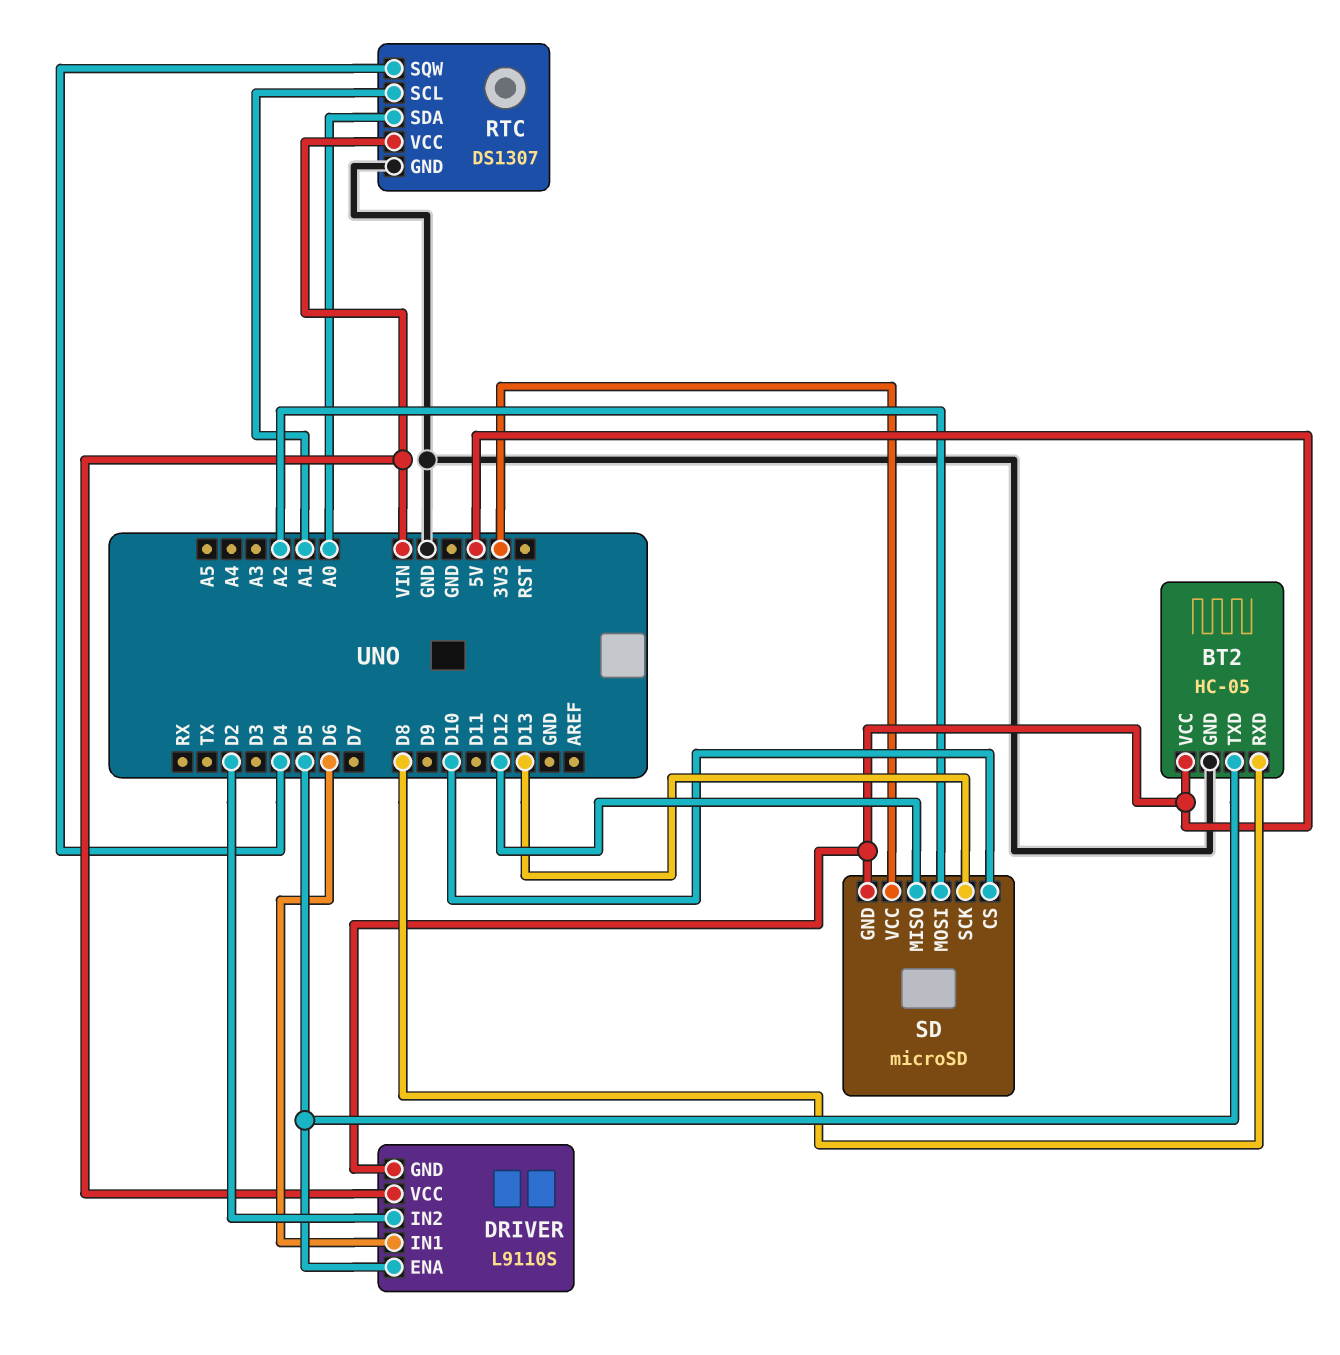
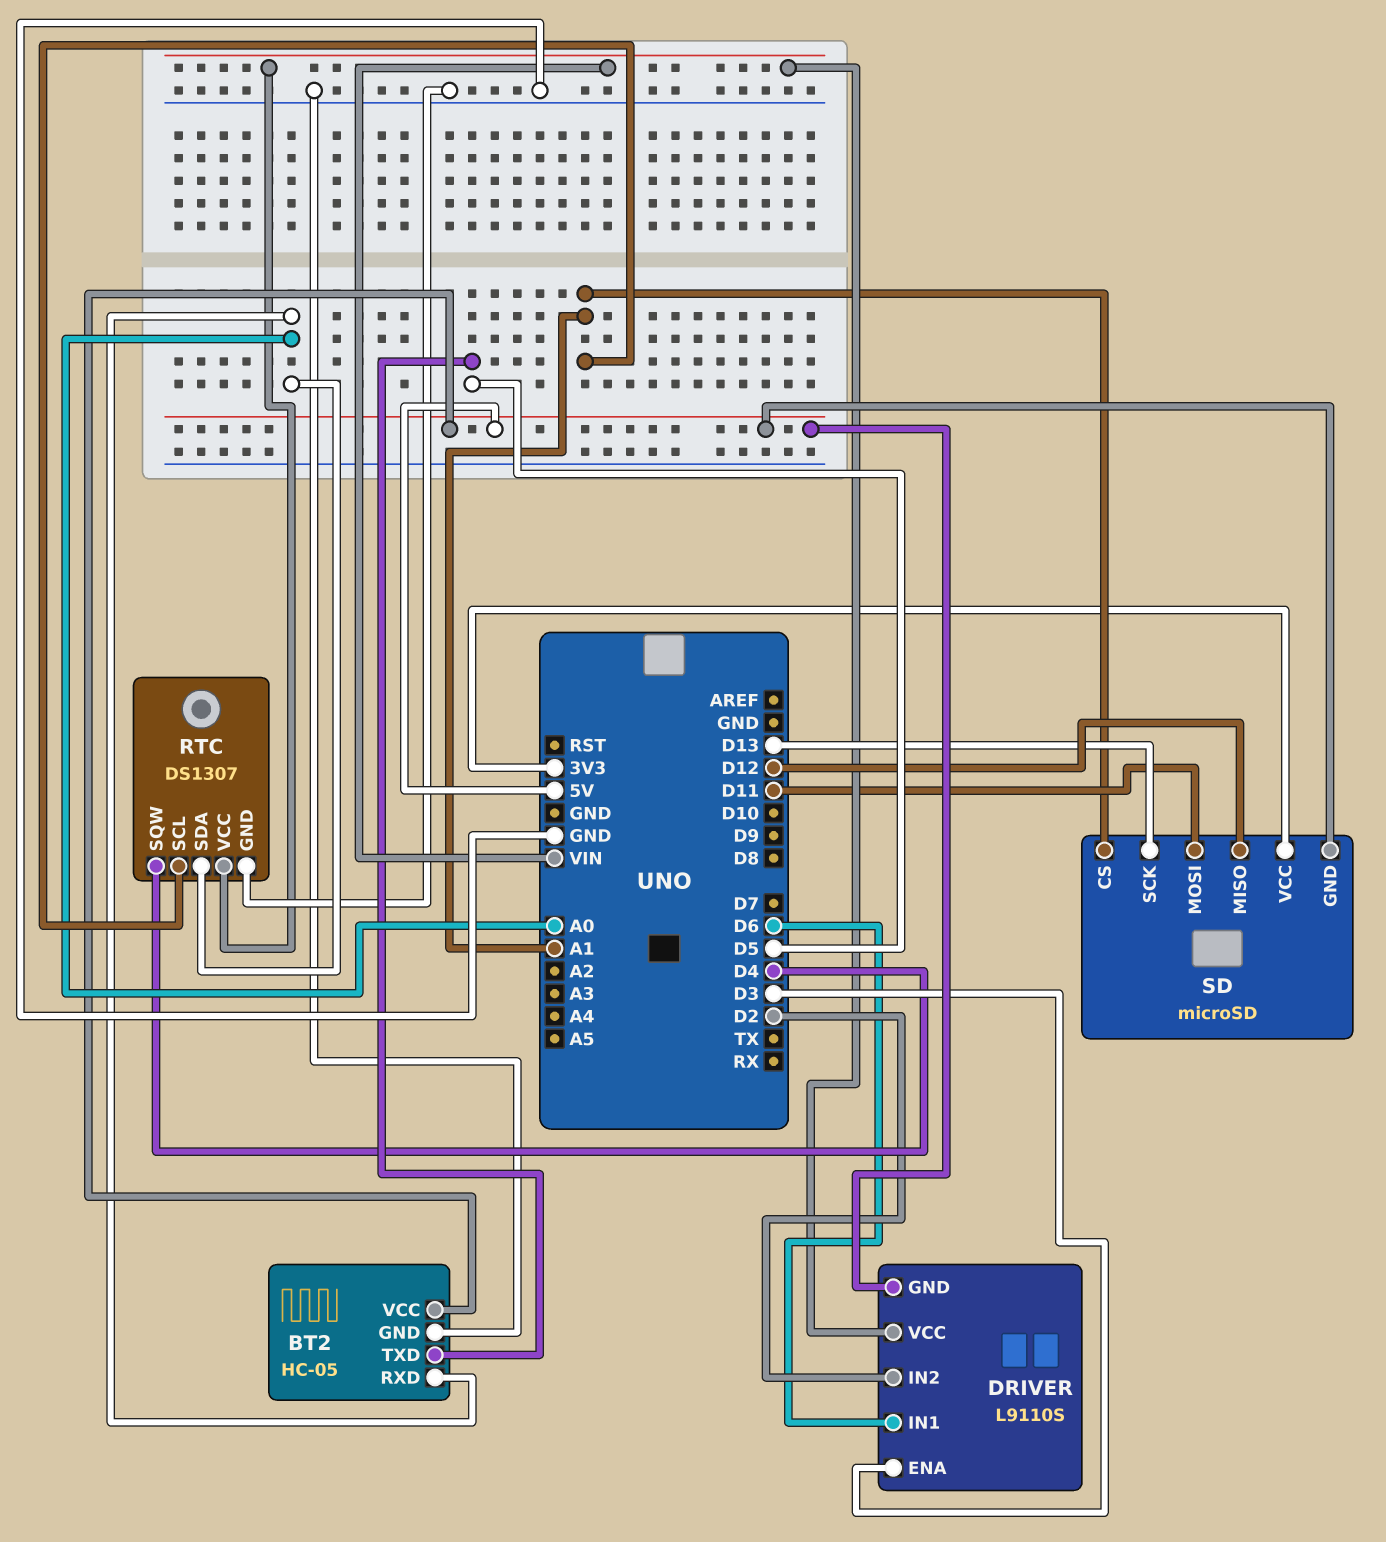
BT2 pin RXD: D8 -> A0
DRIVER pin ENA: D5 -> D3
SD pin CS: D10 -> A1
SD pin MOSI: A2 -> D11

